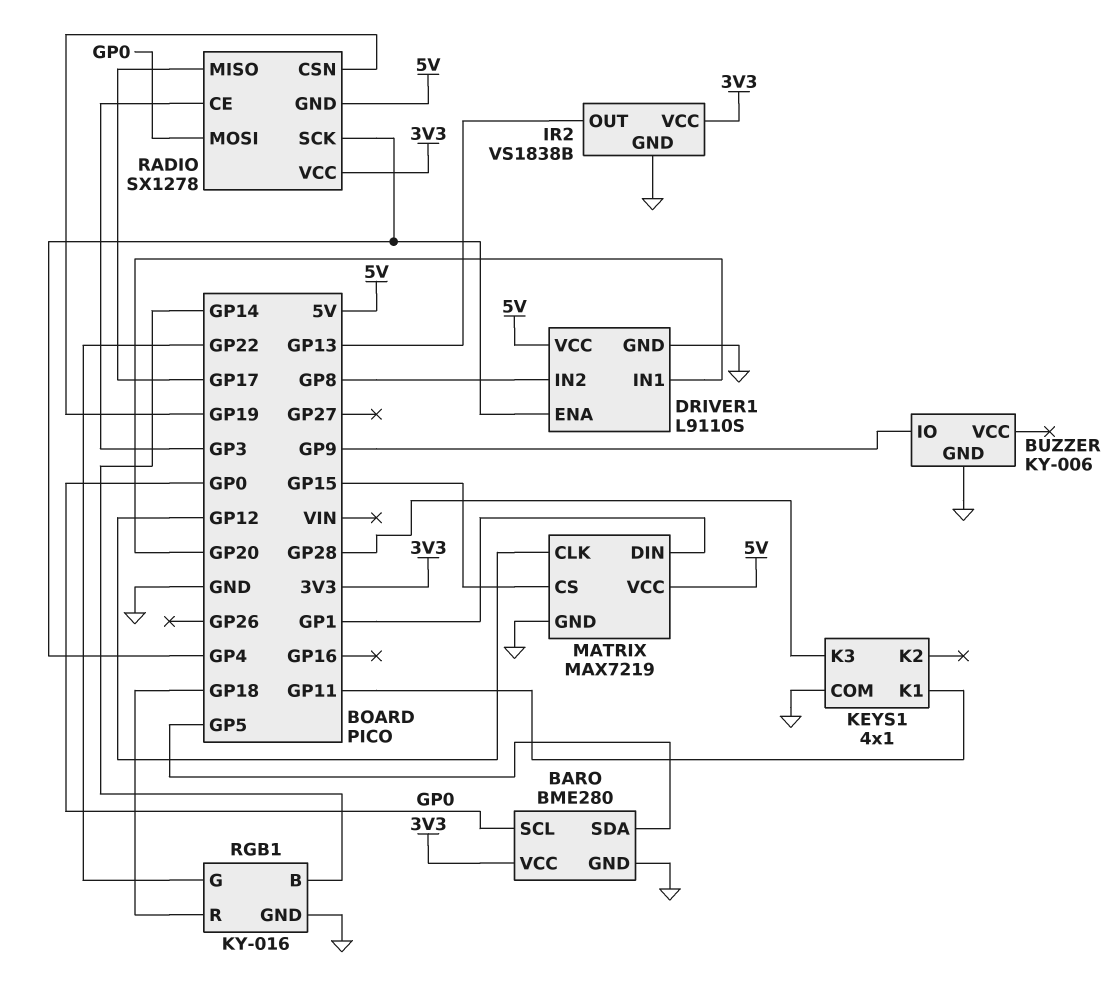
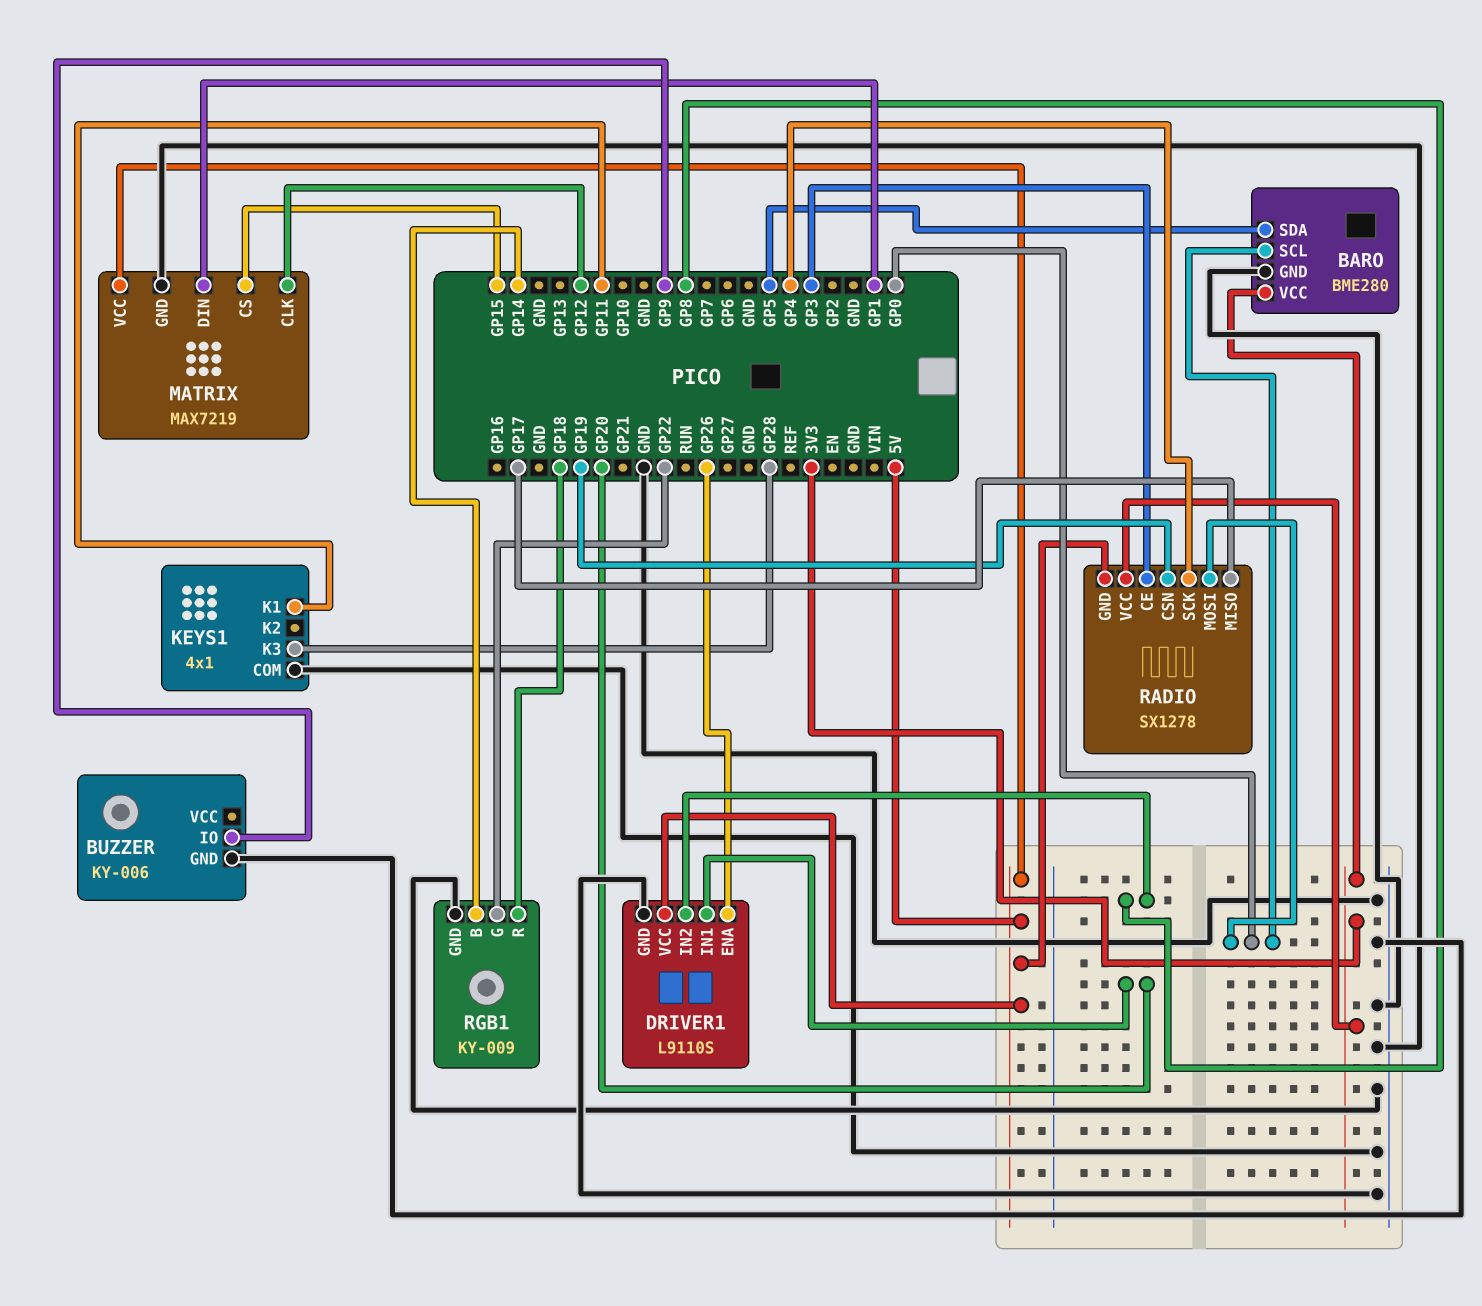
DRIVER1 pin ENA: GP4 -> GP26
IR2: VS1838B -> none
IR2 pin GND: GND -> none
IR2 pin OUT: GP13 -> none
IR2 pin VCC: 3V3 -> none
RGB1: KY-016 -> KY-009

